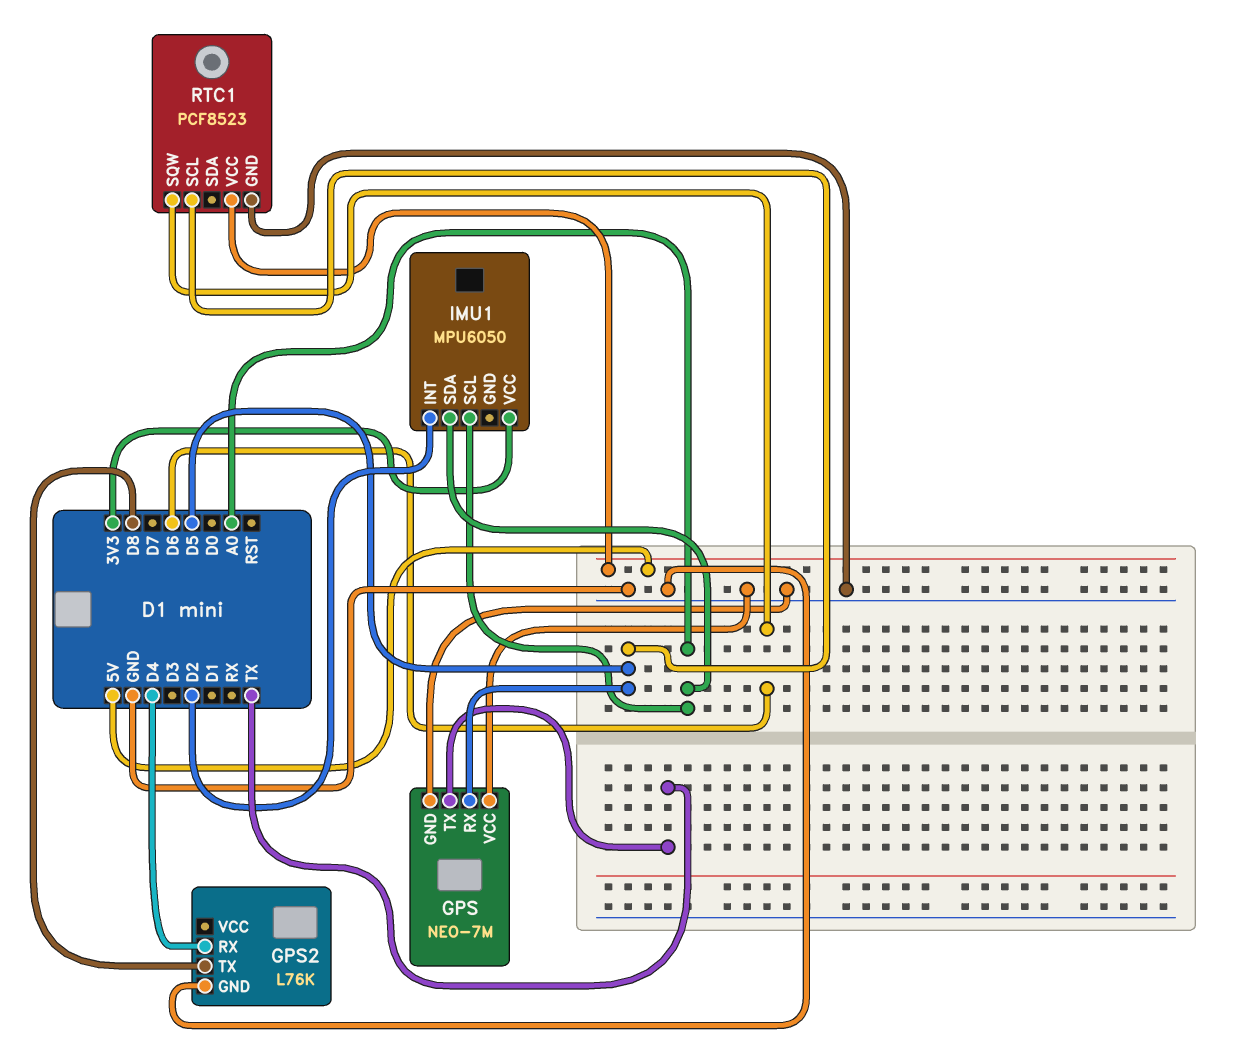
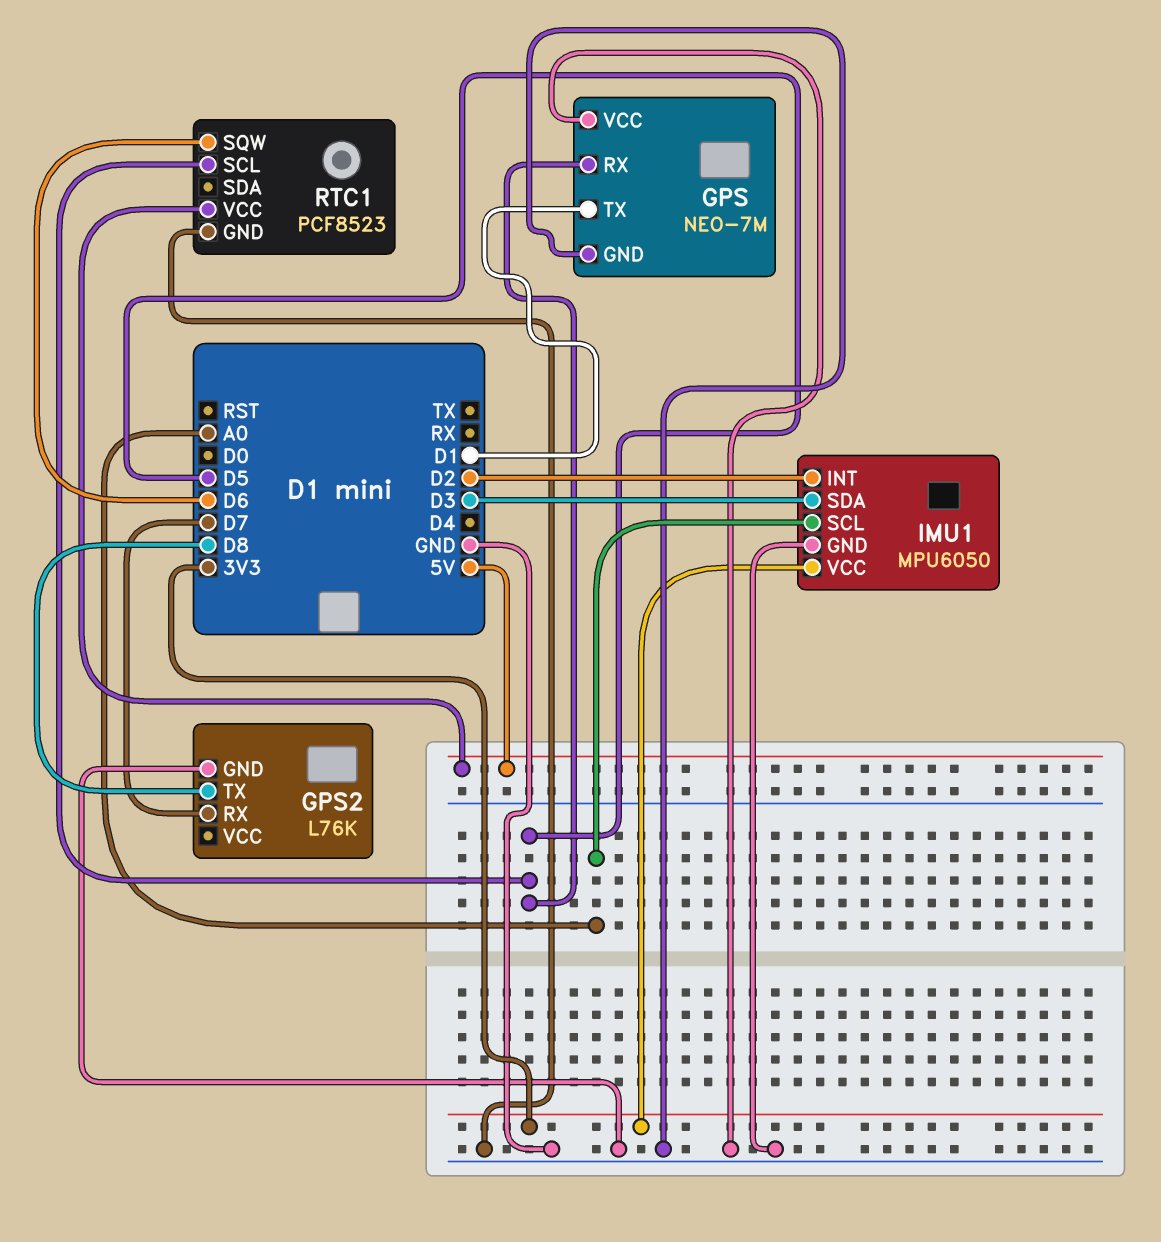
GPS pin TX: TX -> D1
GPS2 pin RX: D4 -> D7
IMU1 pin GND: none -> GND
IMU1 pin SDA: A0 -> D3

